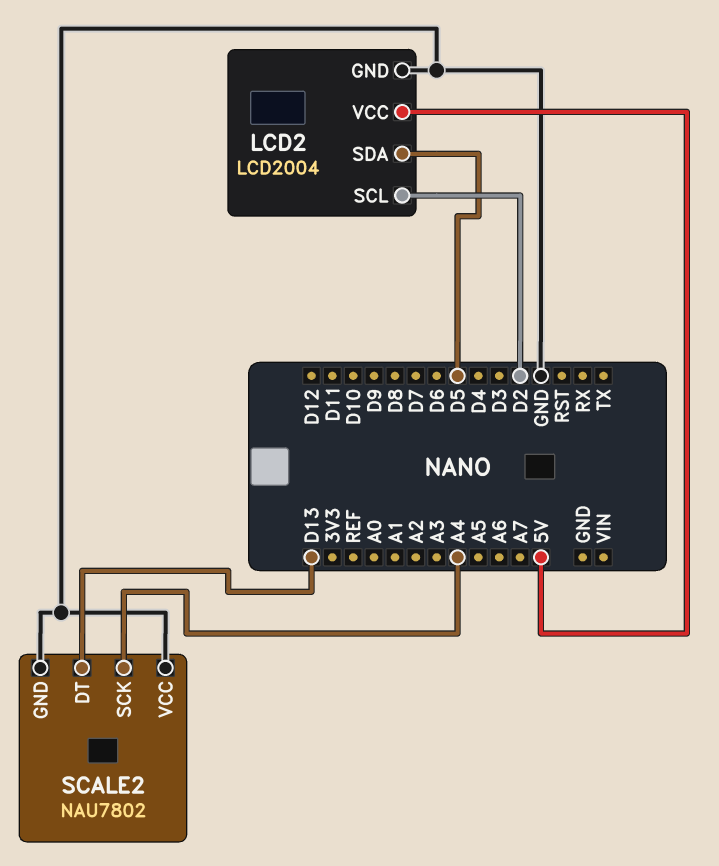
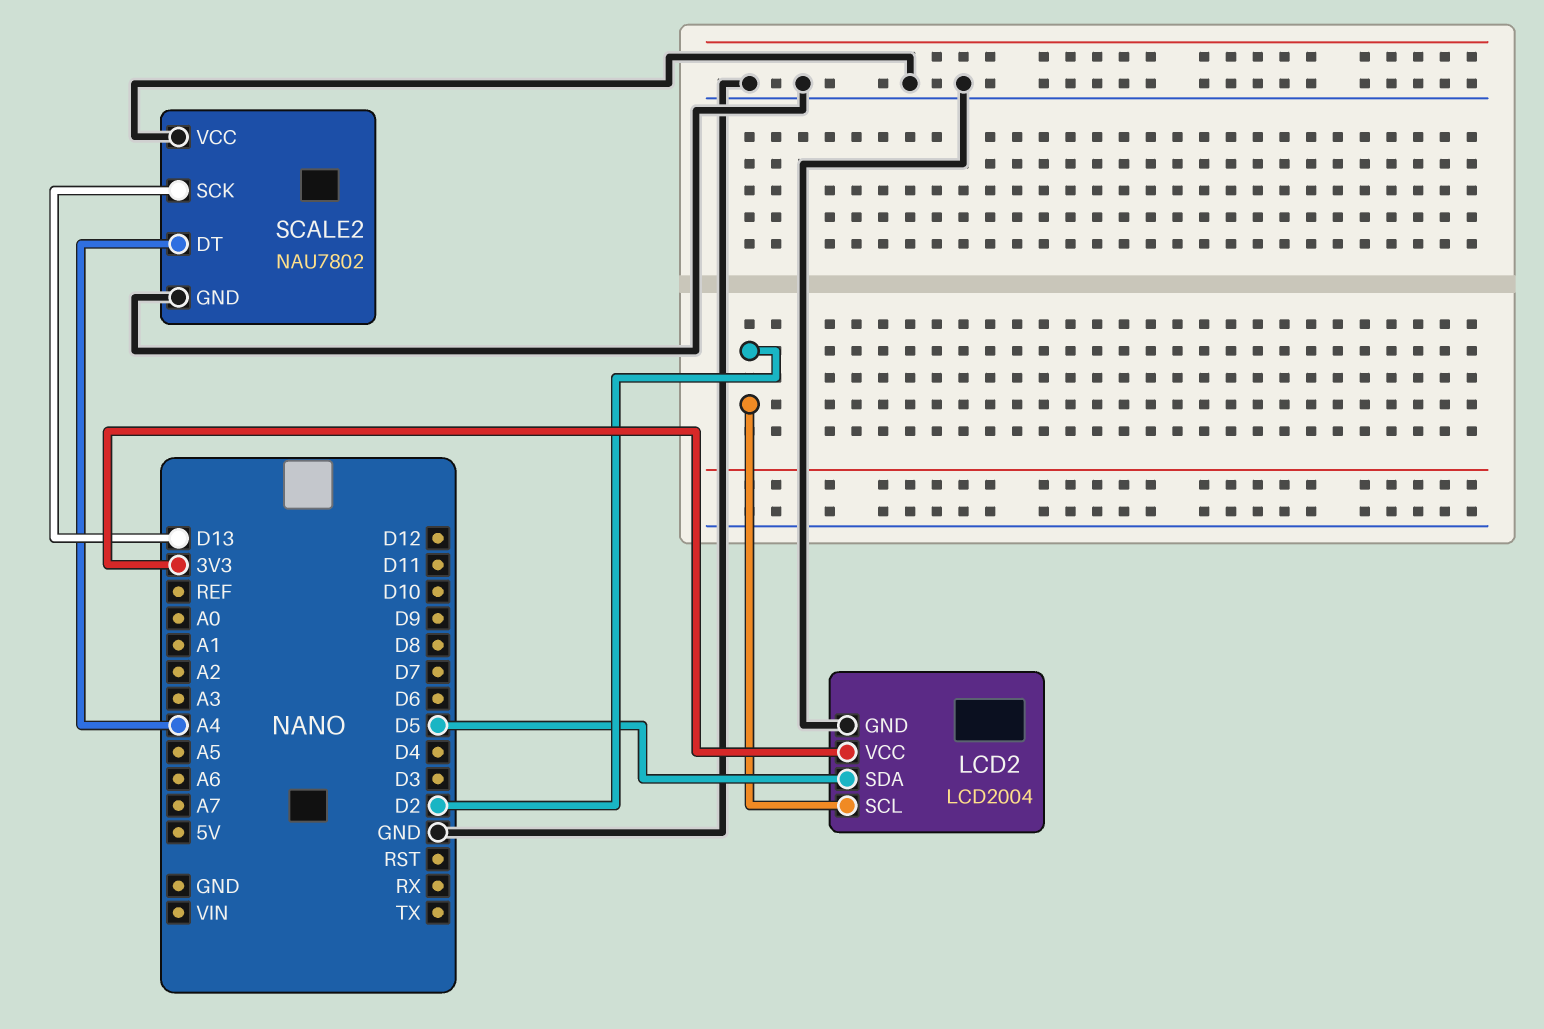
LCD2 pin VCC: 5V -> 3V3
SCALE2 pin DT: D13 -> A4
SCALE2 pin SCK: A4 -> D13

